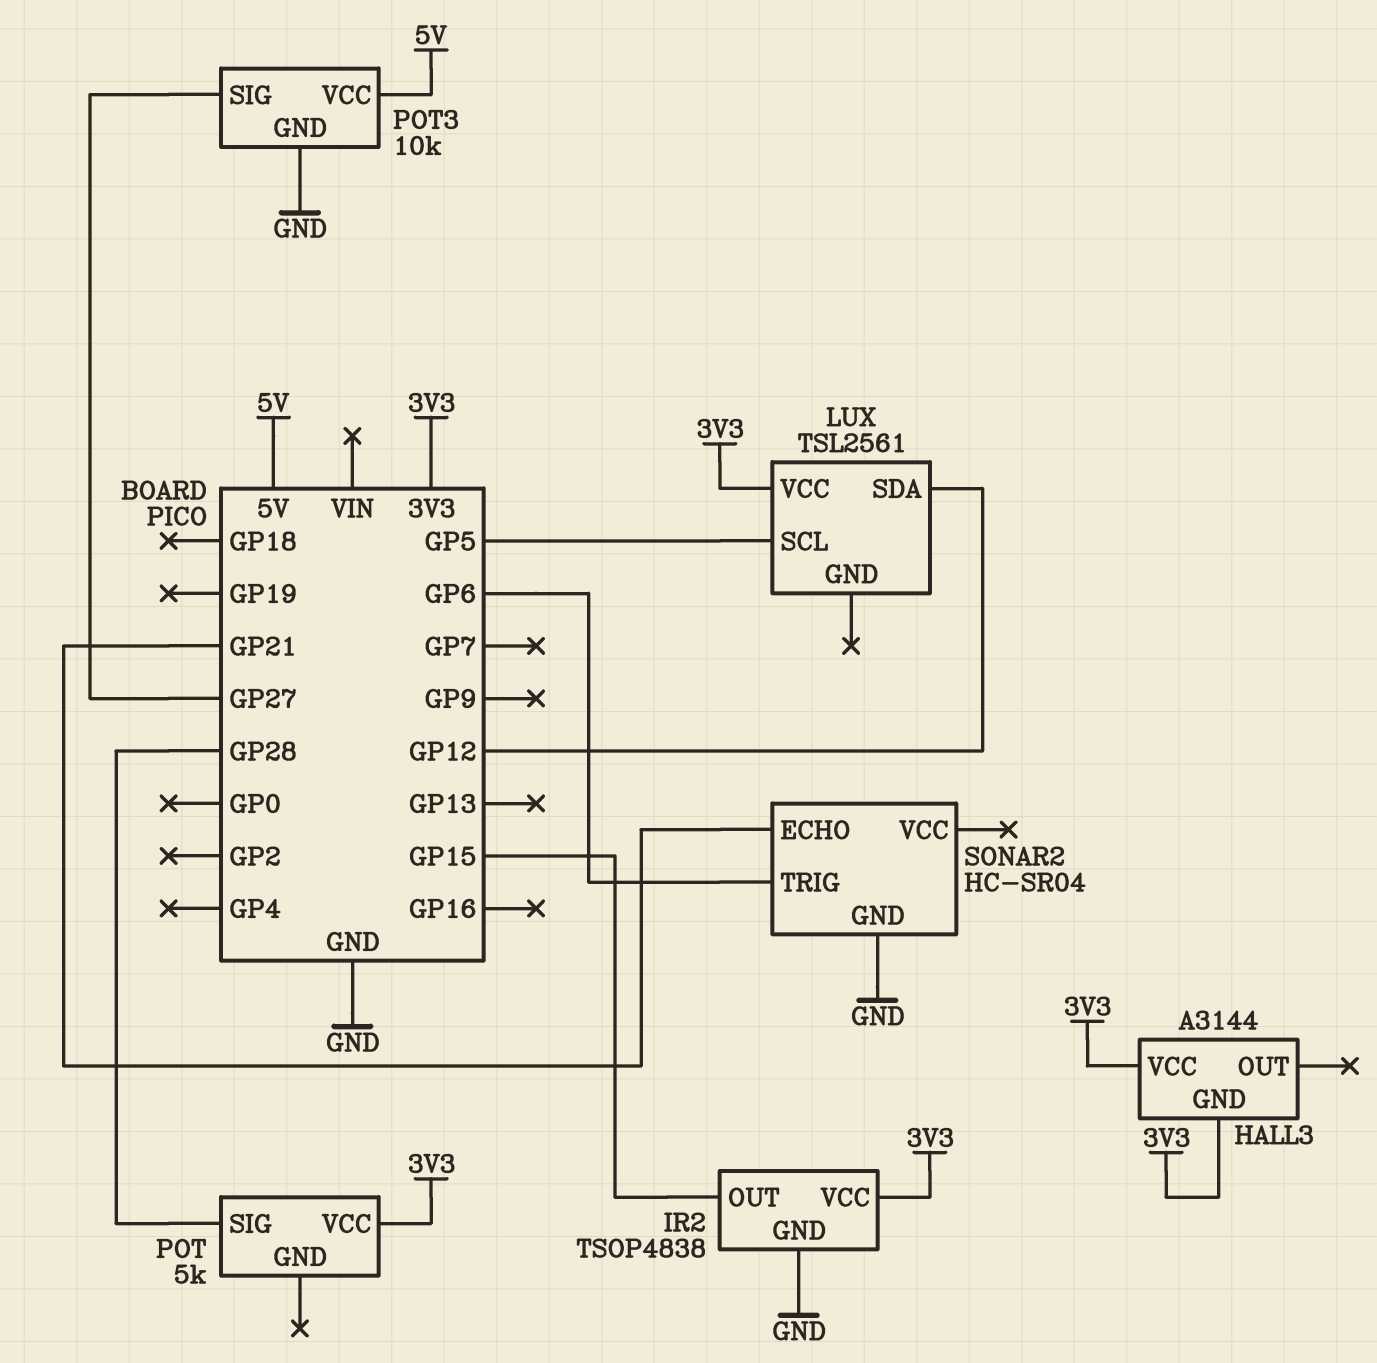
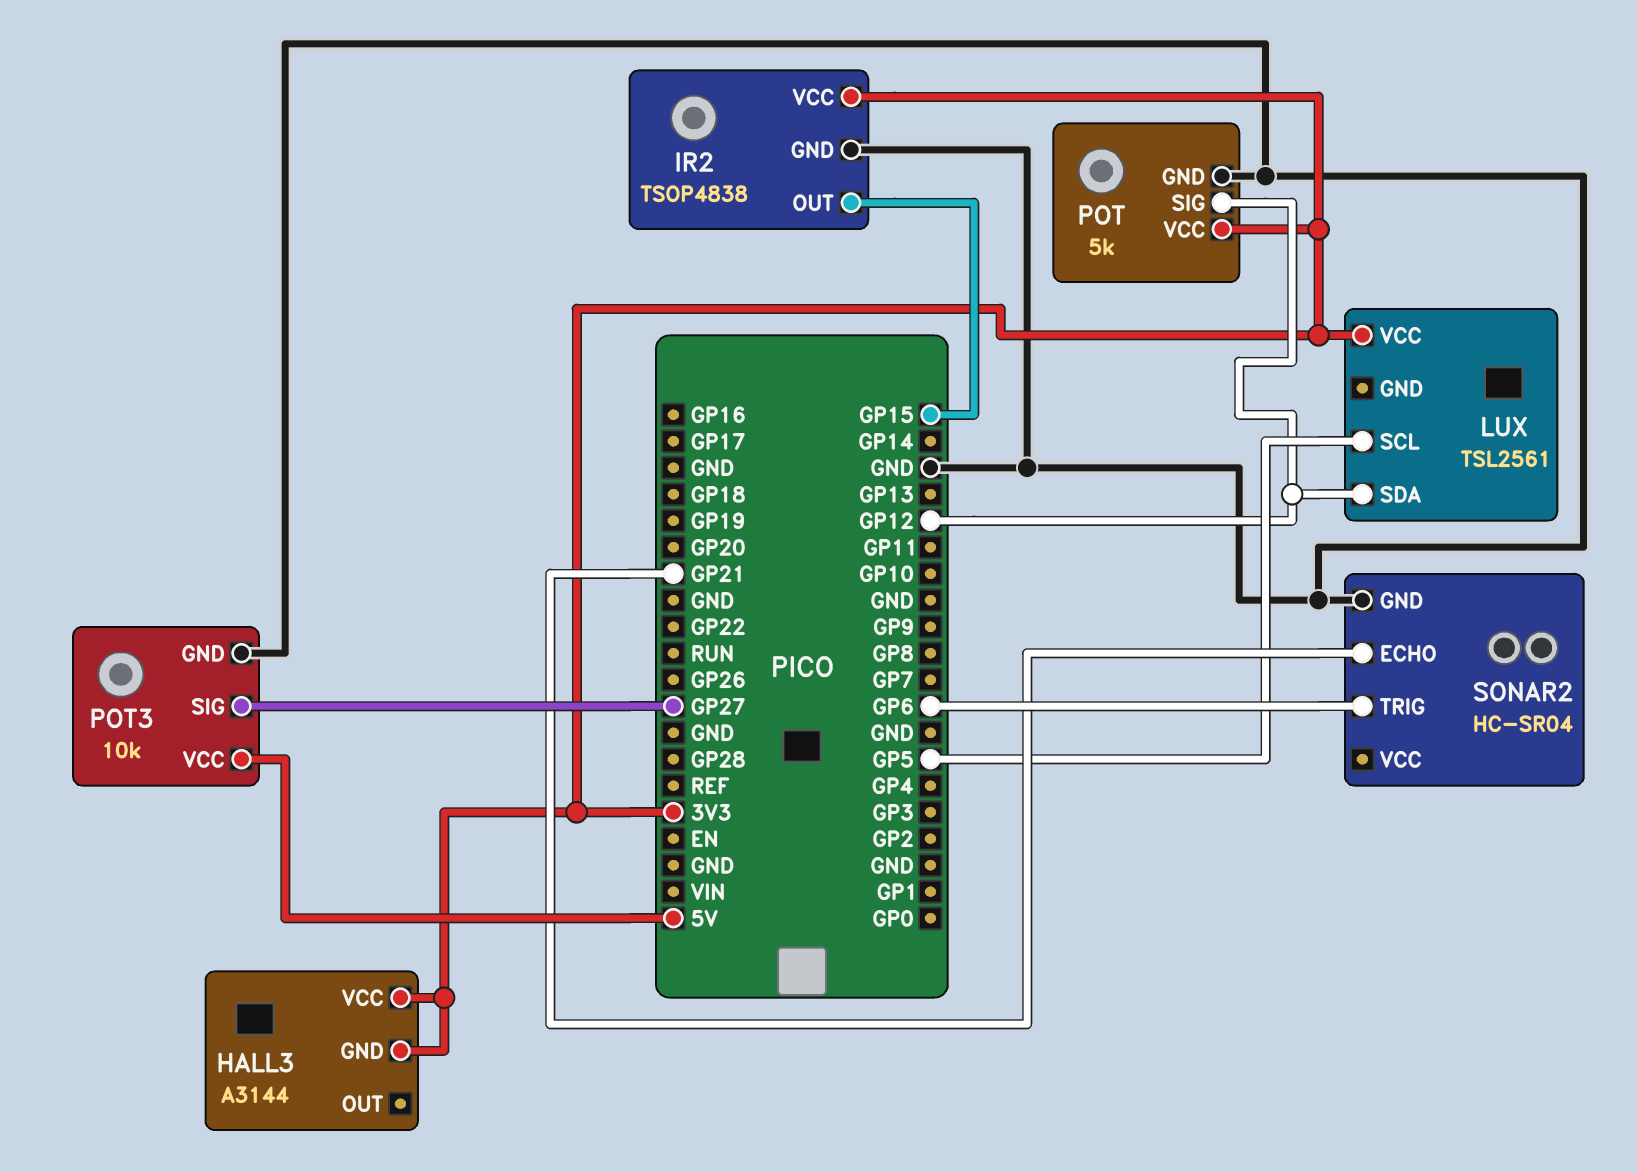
POT pin GND: none -> GND
POT pin SIG: GP28 -> GP12

